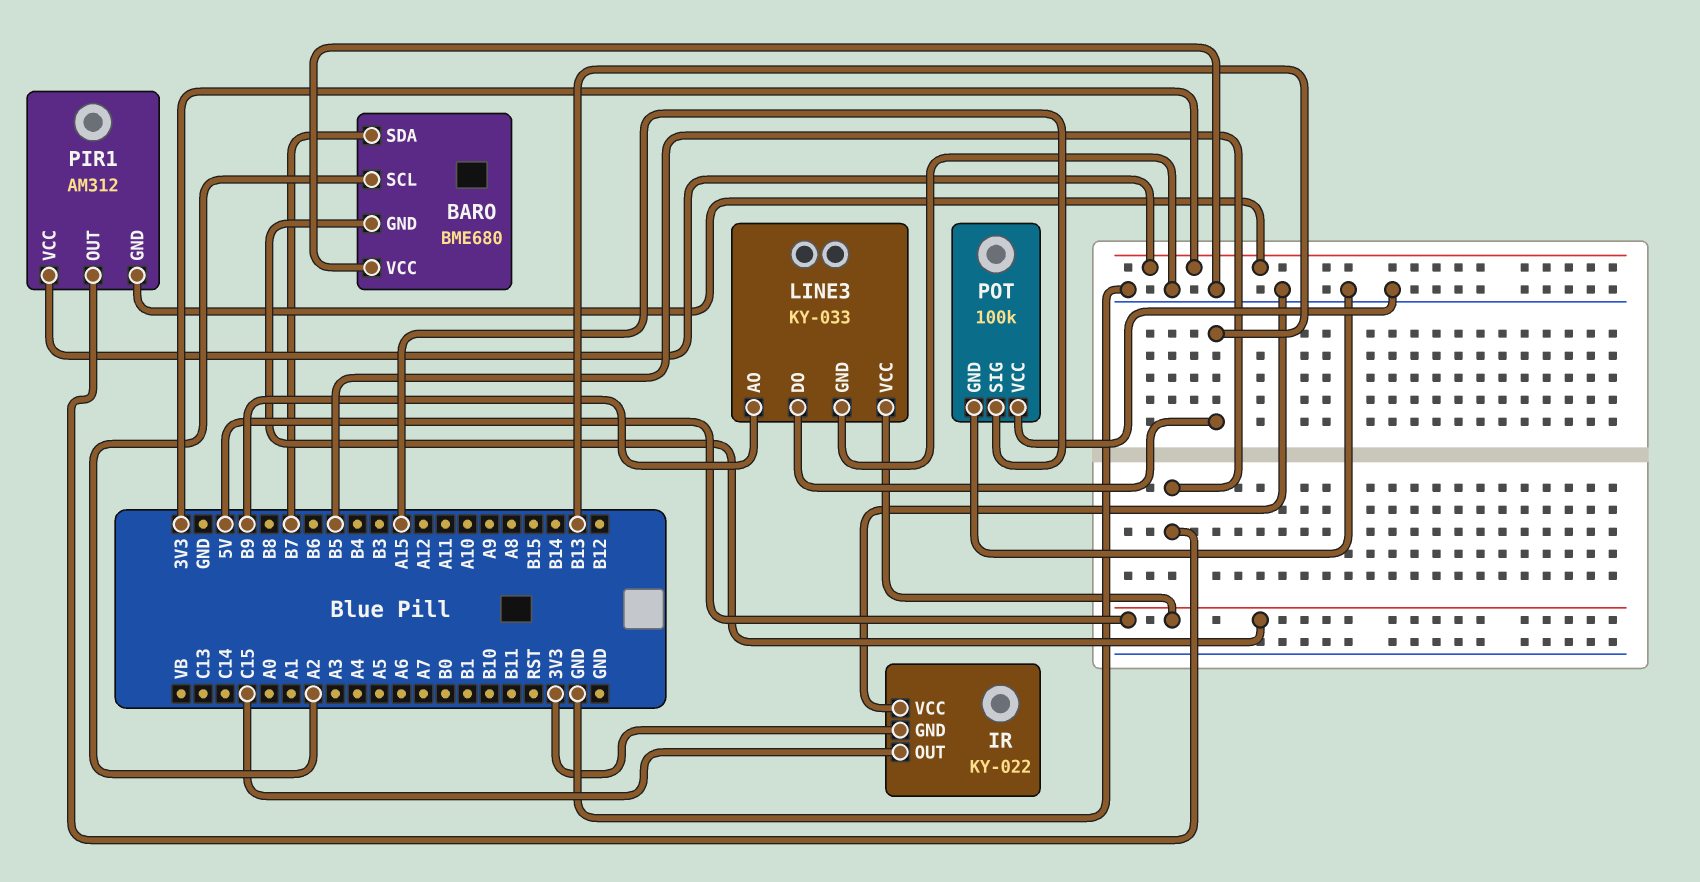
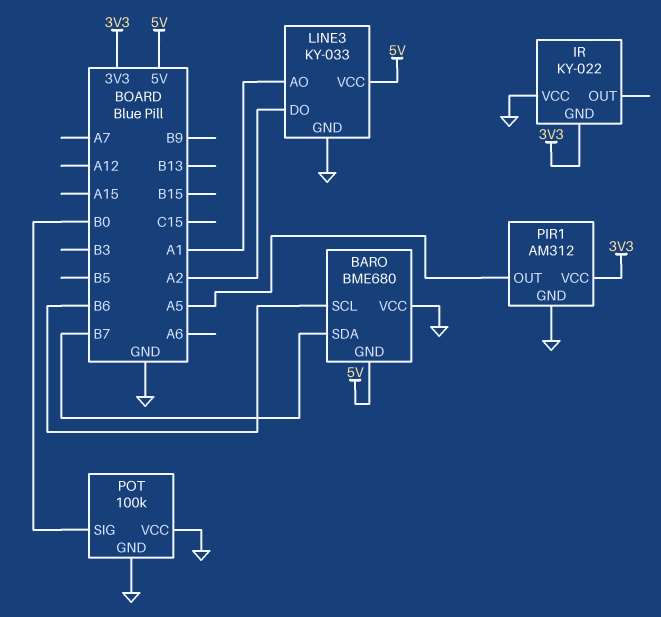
BARO pin SCL: A2 -> B6
IR pin OUT: C15 -> none
LINE3 pin AO: B9 -> A1
LINE3 pin DO: B13 -> A2
PIR1 pin GND: 3V3 -> GND
PIR1 pin OUT: B5 -> A5
POT pin SIG: A15 -> B0

